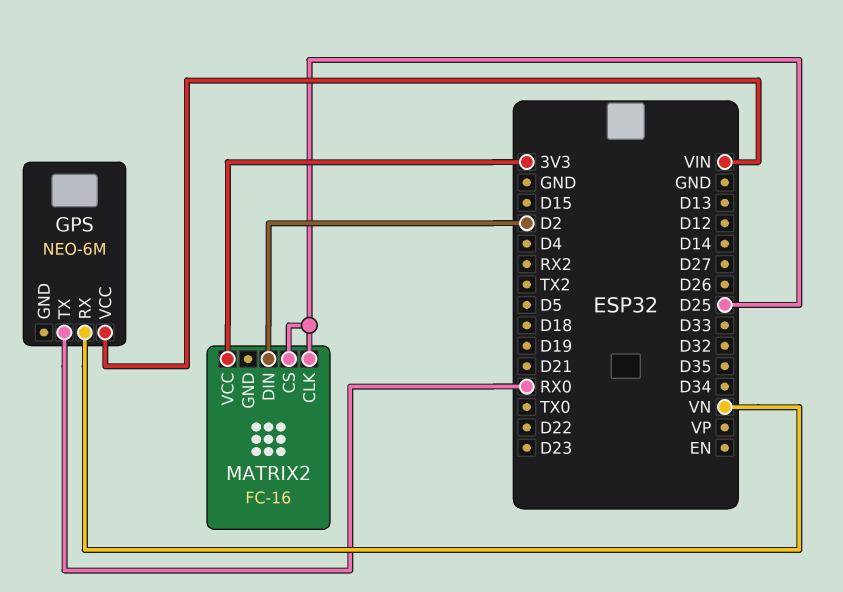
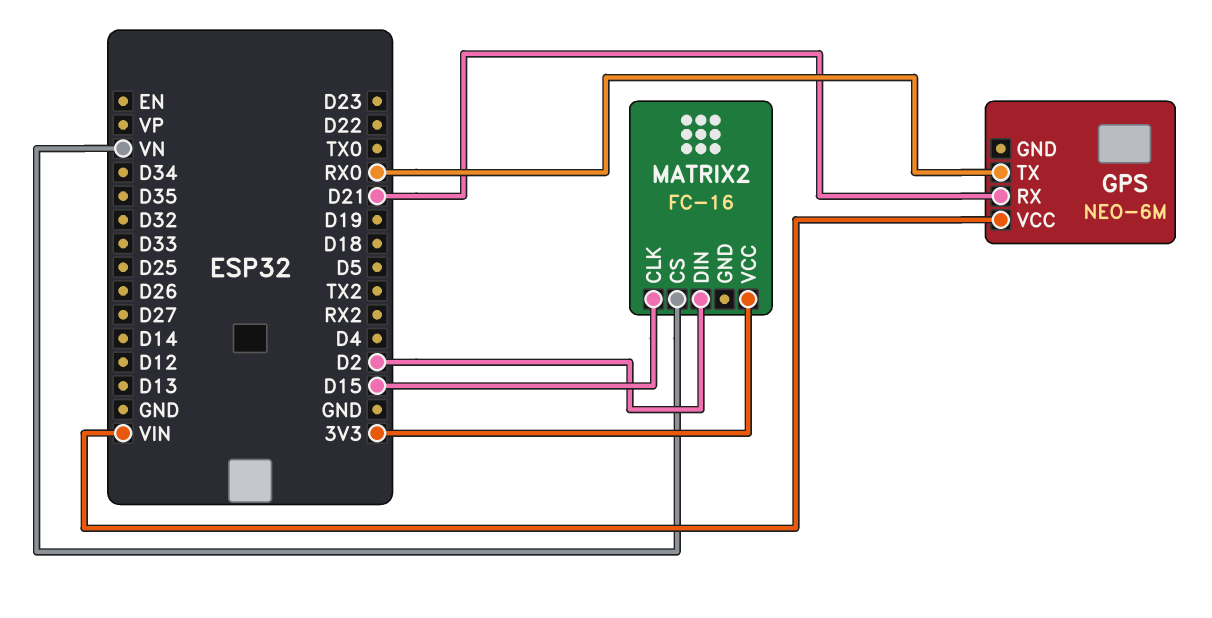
GPS pin RX: VN -> D21
MATRIX2 pin CLK: D25 -> D15
MATRIX2 pin CS: D25 -> VN

